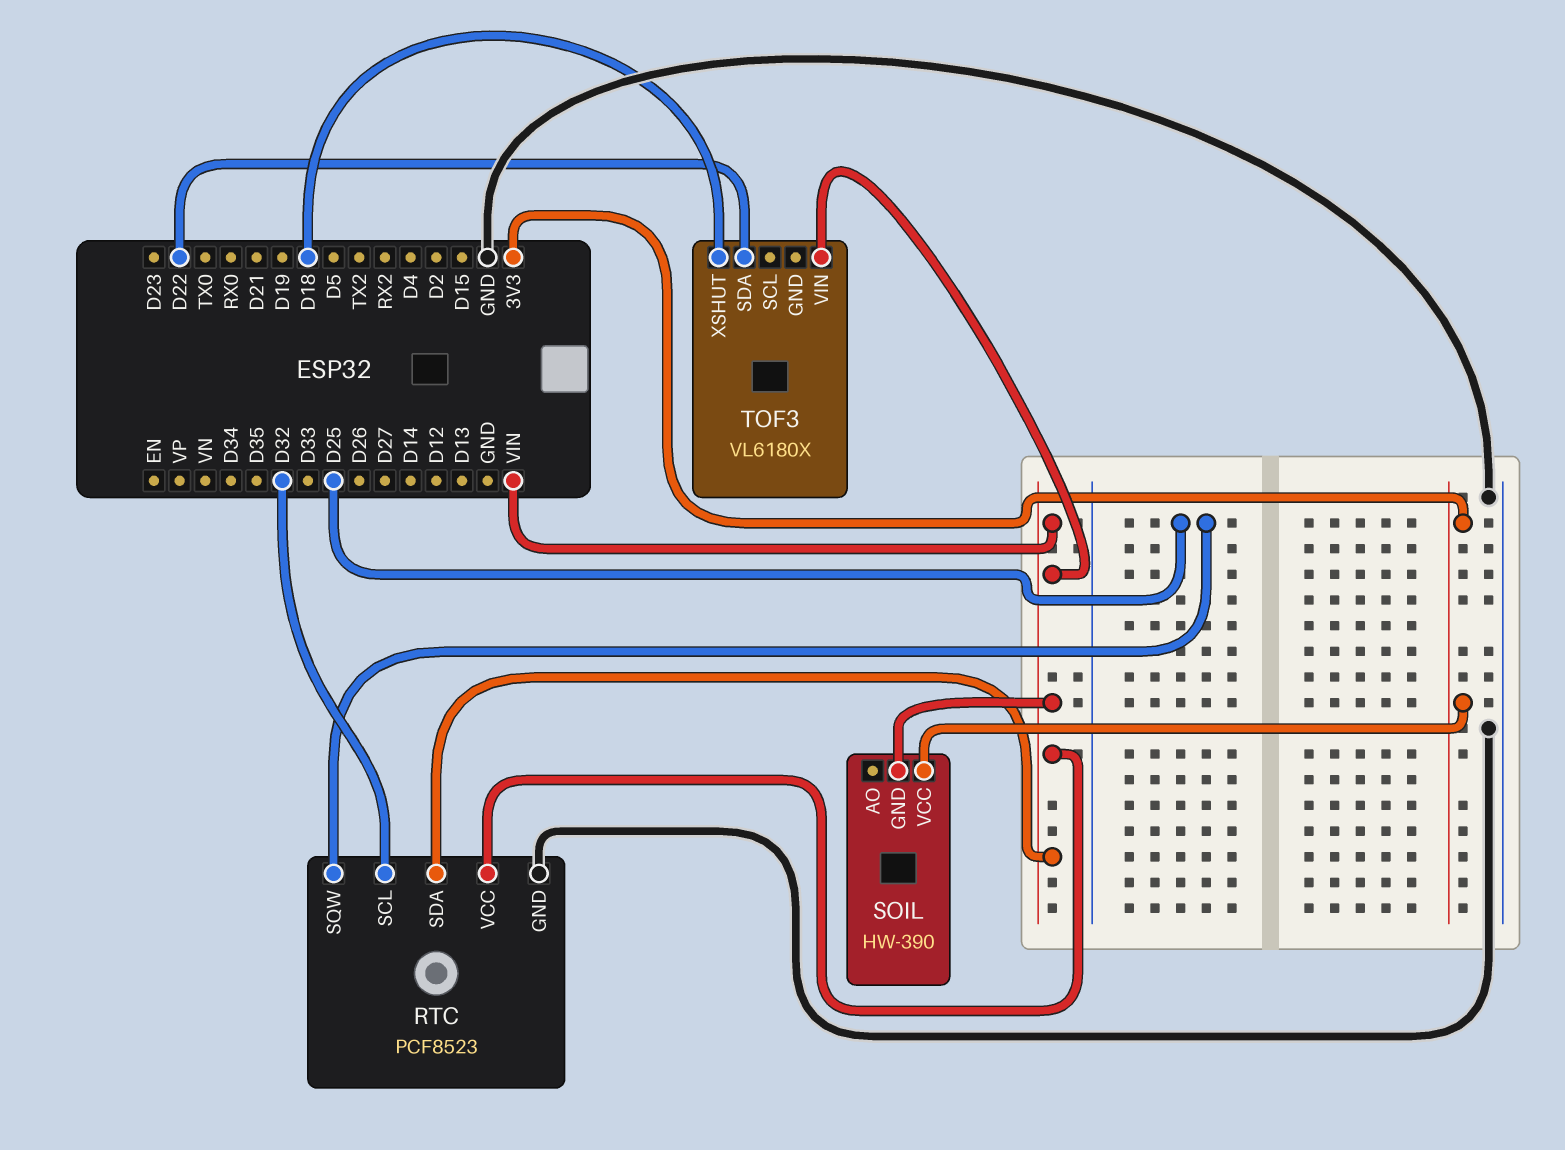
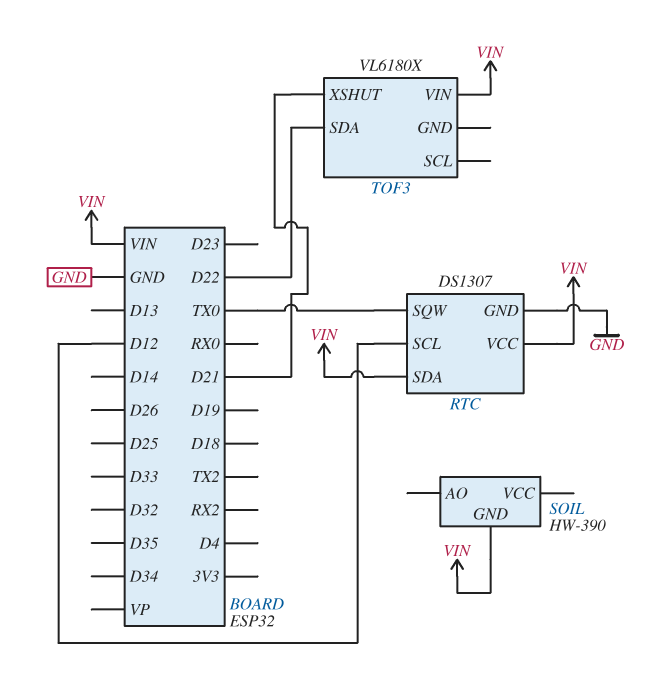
RTC: PCF8523 -> DS1307
RTC pin SCL: D32 -> D12
RTC pin SQW: D25 -> TX0
SOIL pin VCC: 3V3 -> none
TOF3 pin XSHUT: D18 -> D21

